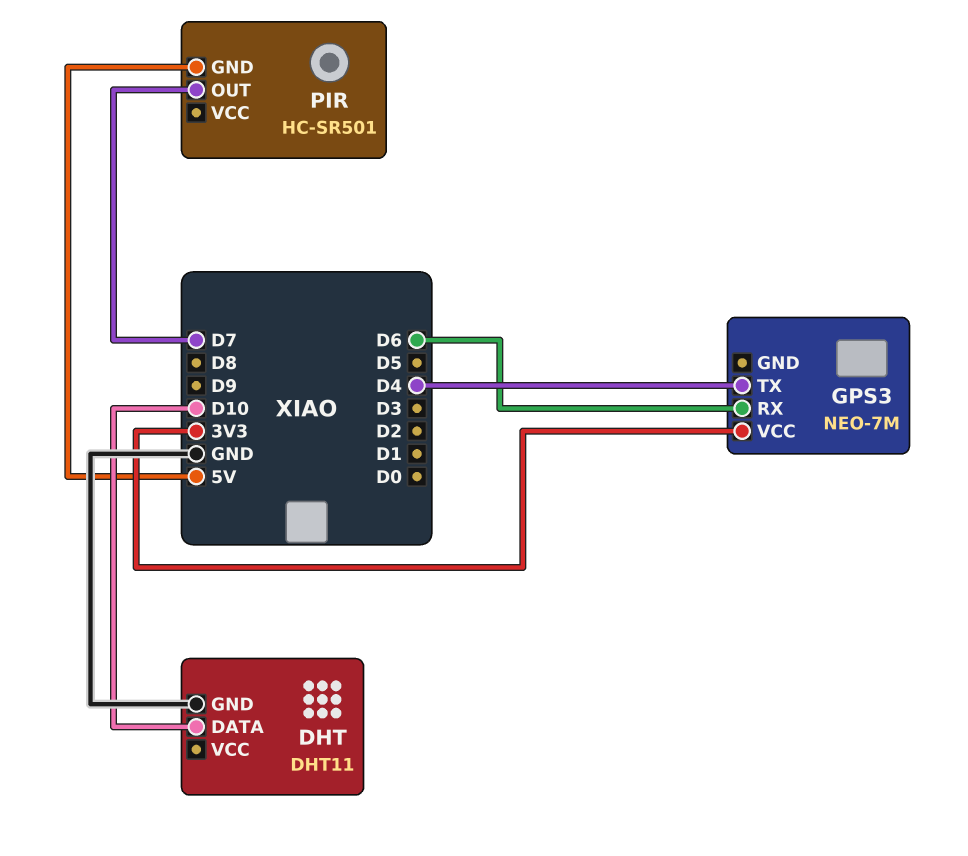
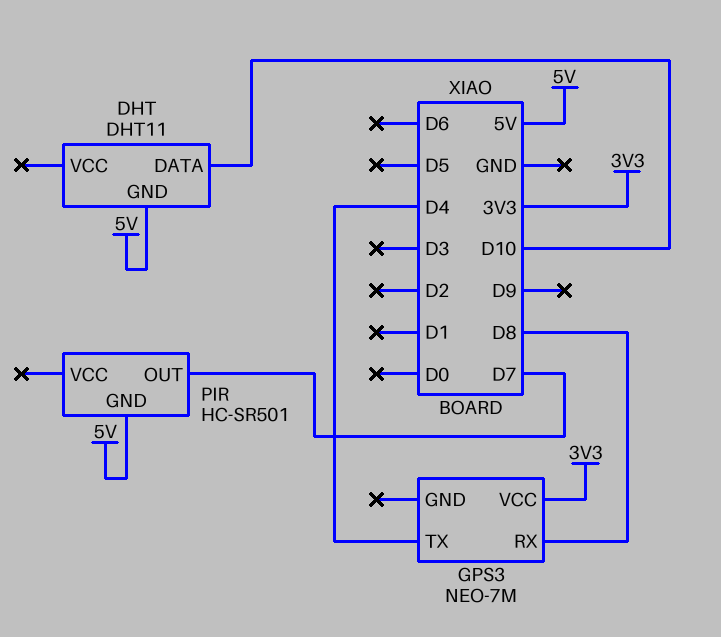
DHT pin GND: GND -> 5V
GPS3 pin RX: D6 -> D8

